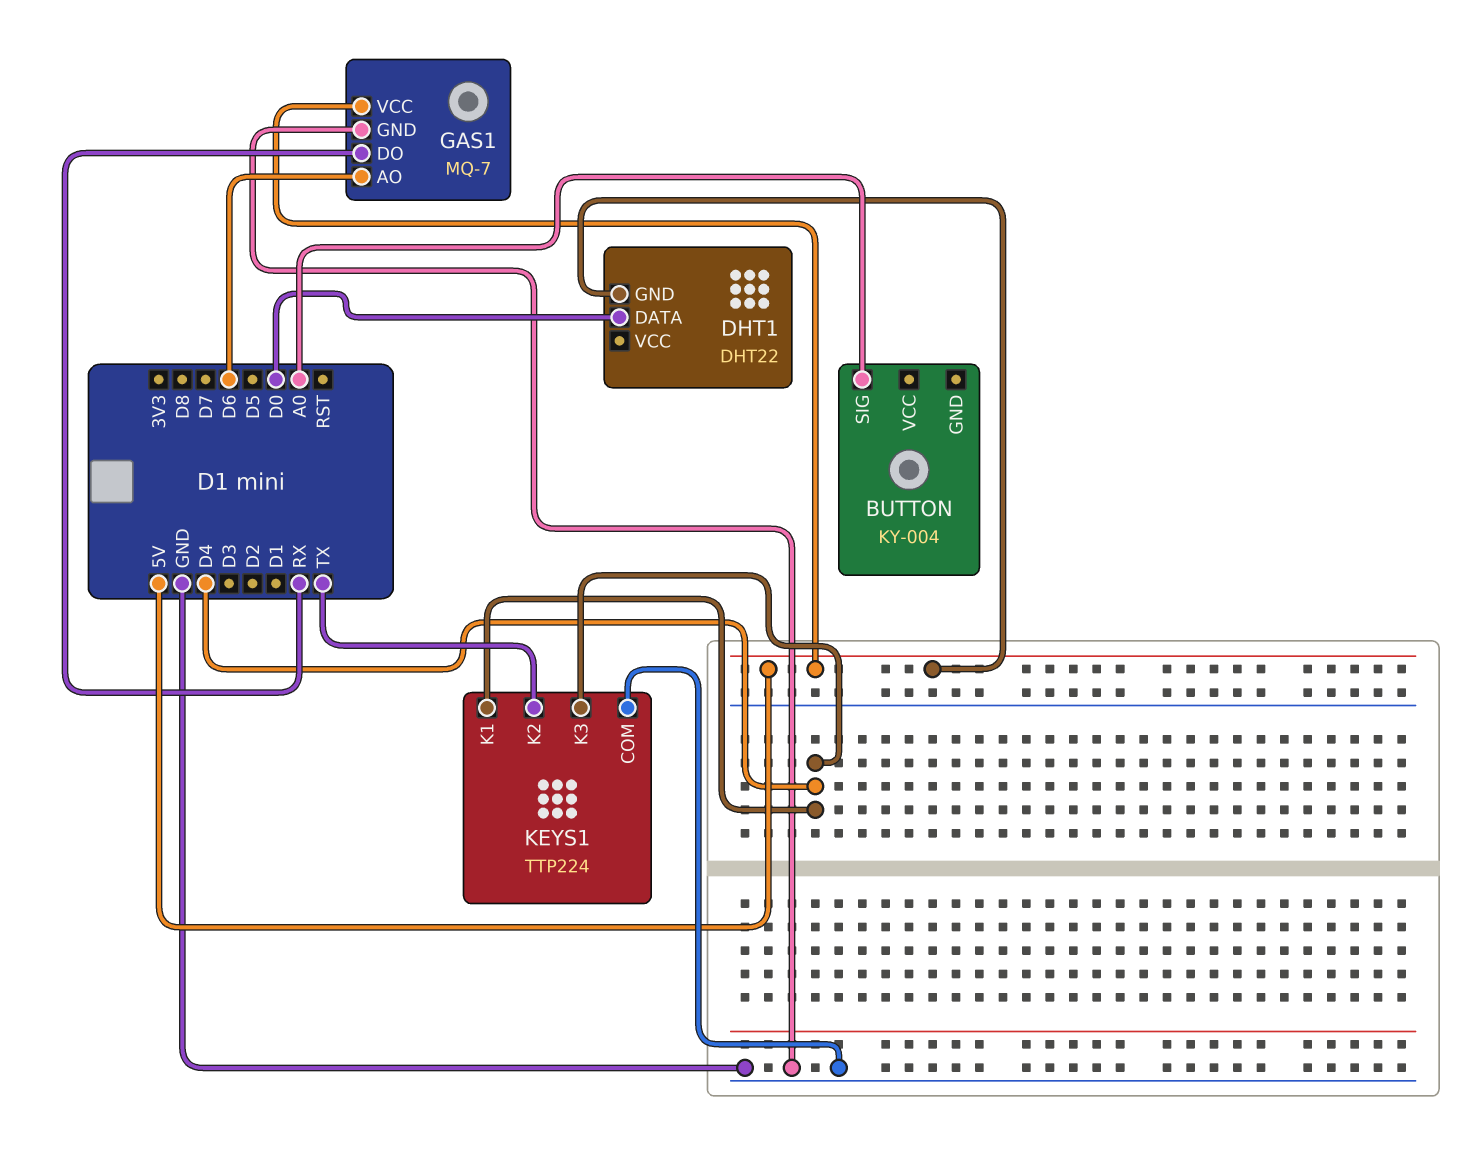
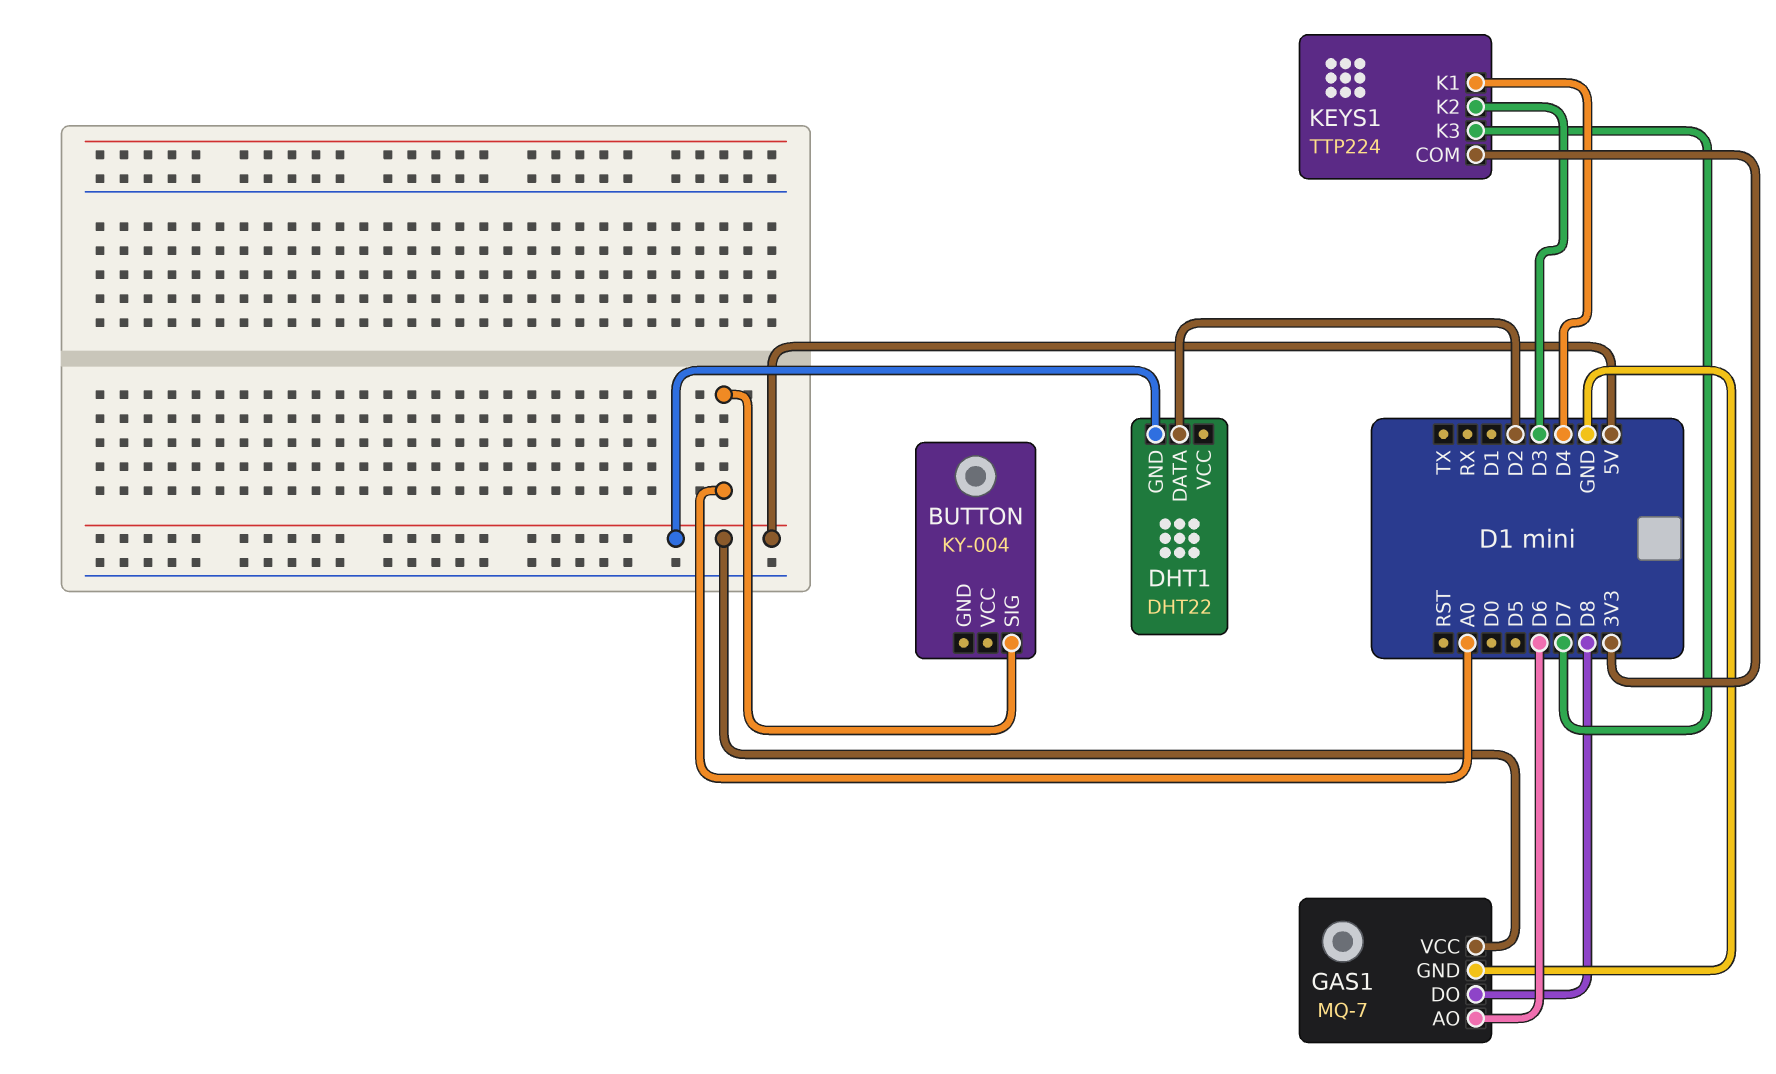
DHT1 pin DATA: D0 -> D2
GAS1 pin DO: RX -> D8
KEYS1 pin COM: GND -> 3V3
KEYS1 pin K2: TX -> D3
KEYS1 pin K3: D4 -> D7

